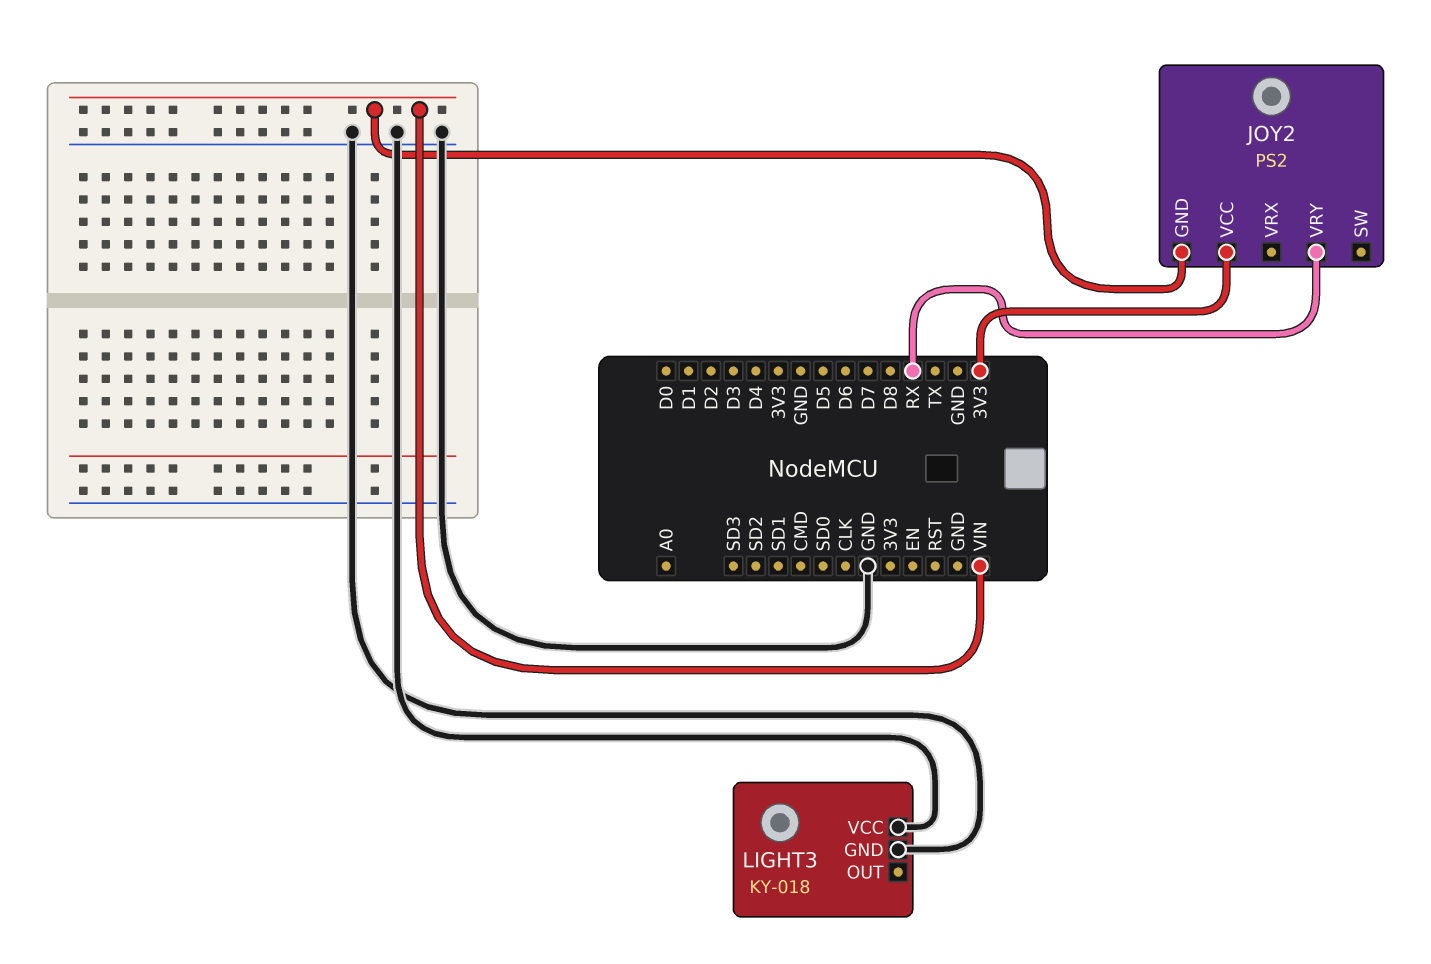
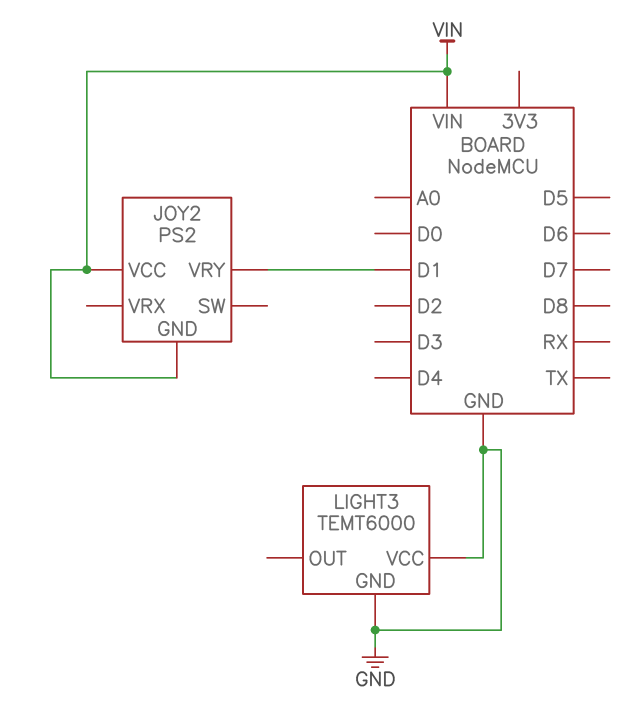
JOY2 pin VCC: 3V3 -> VIN
JOY2 pin VRY: RX -> D1
LIGHT3: KY-018 -> TEMT6000

